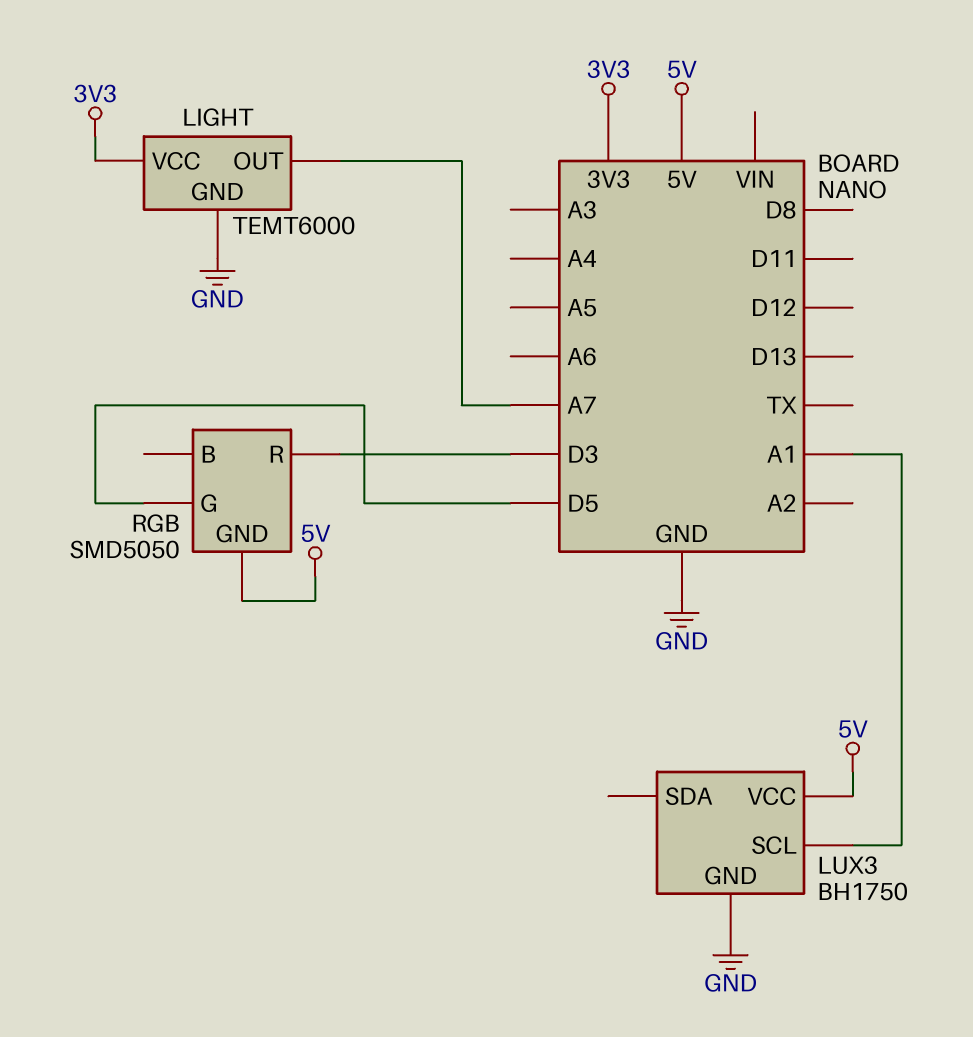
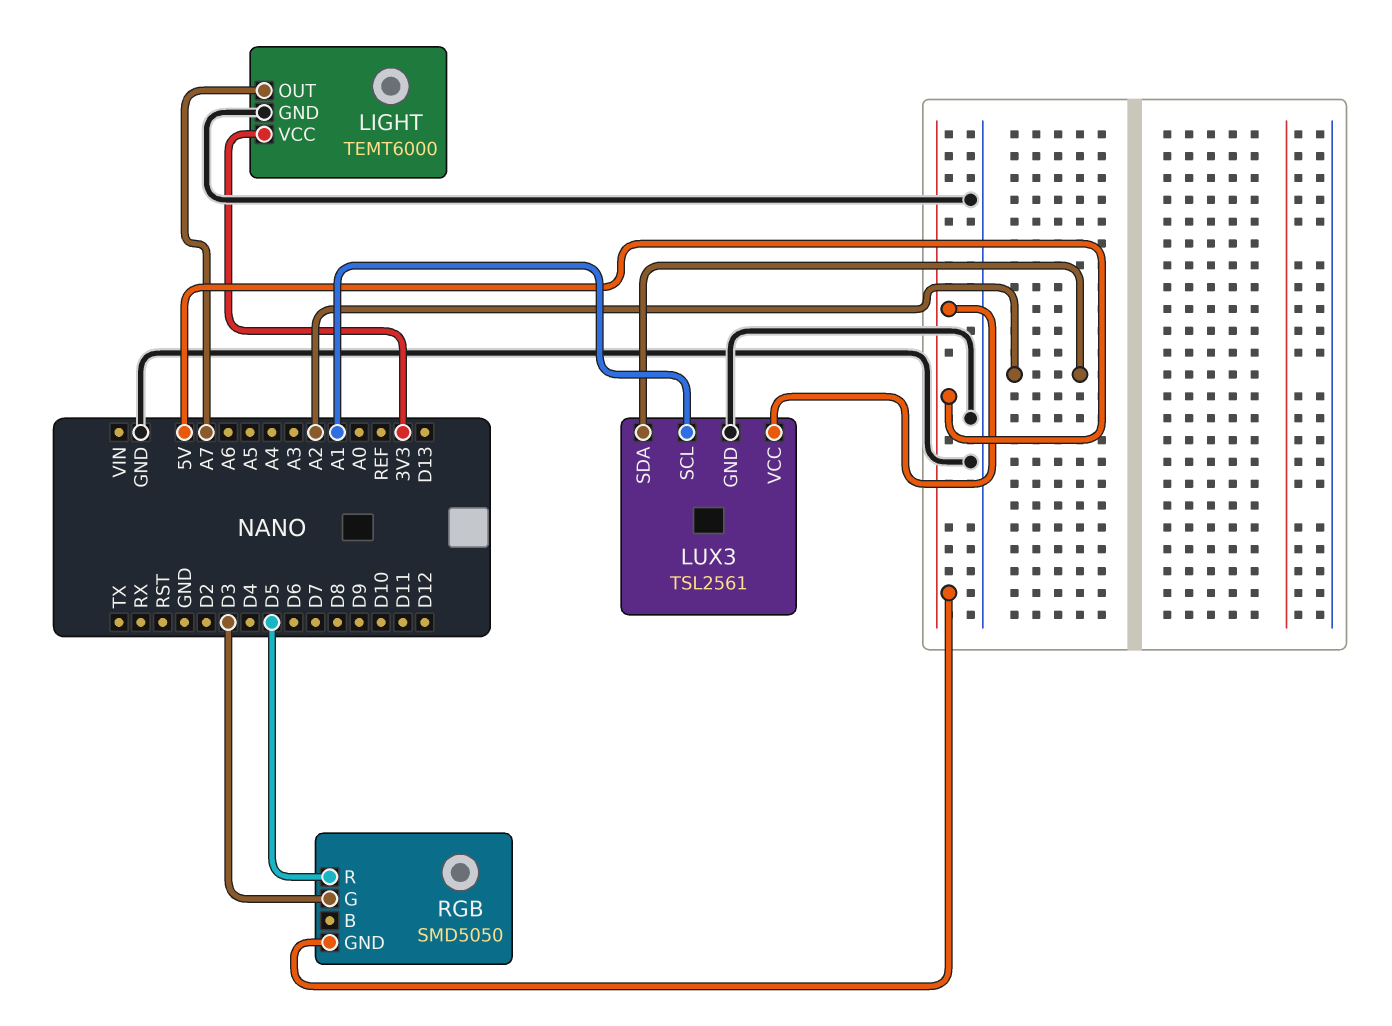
LUX3: BH1750 -> TSL2561
LUX3 pin SDA: none -> A2
RGB pin G: D5 -> D3
RGB pin R: D3 -> D5

